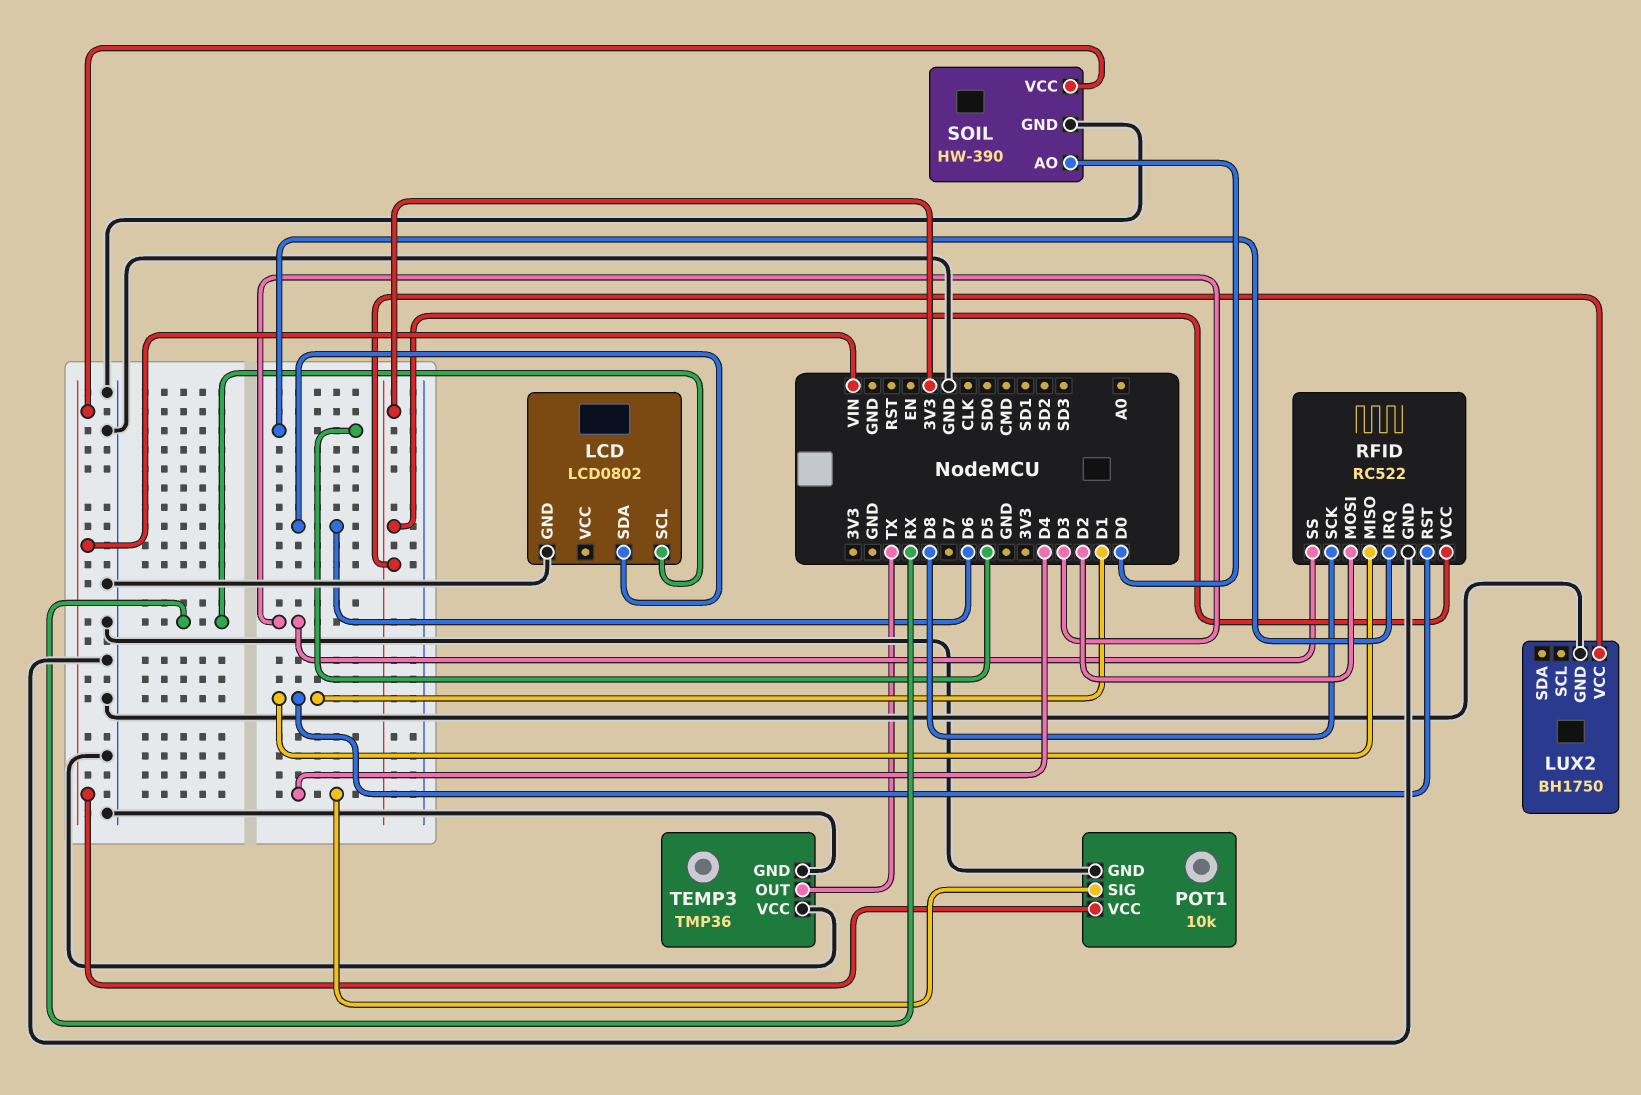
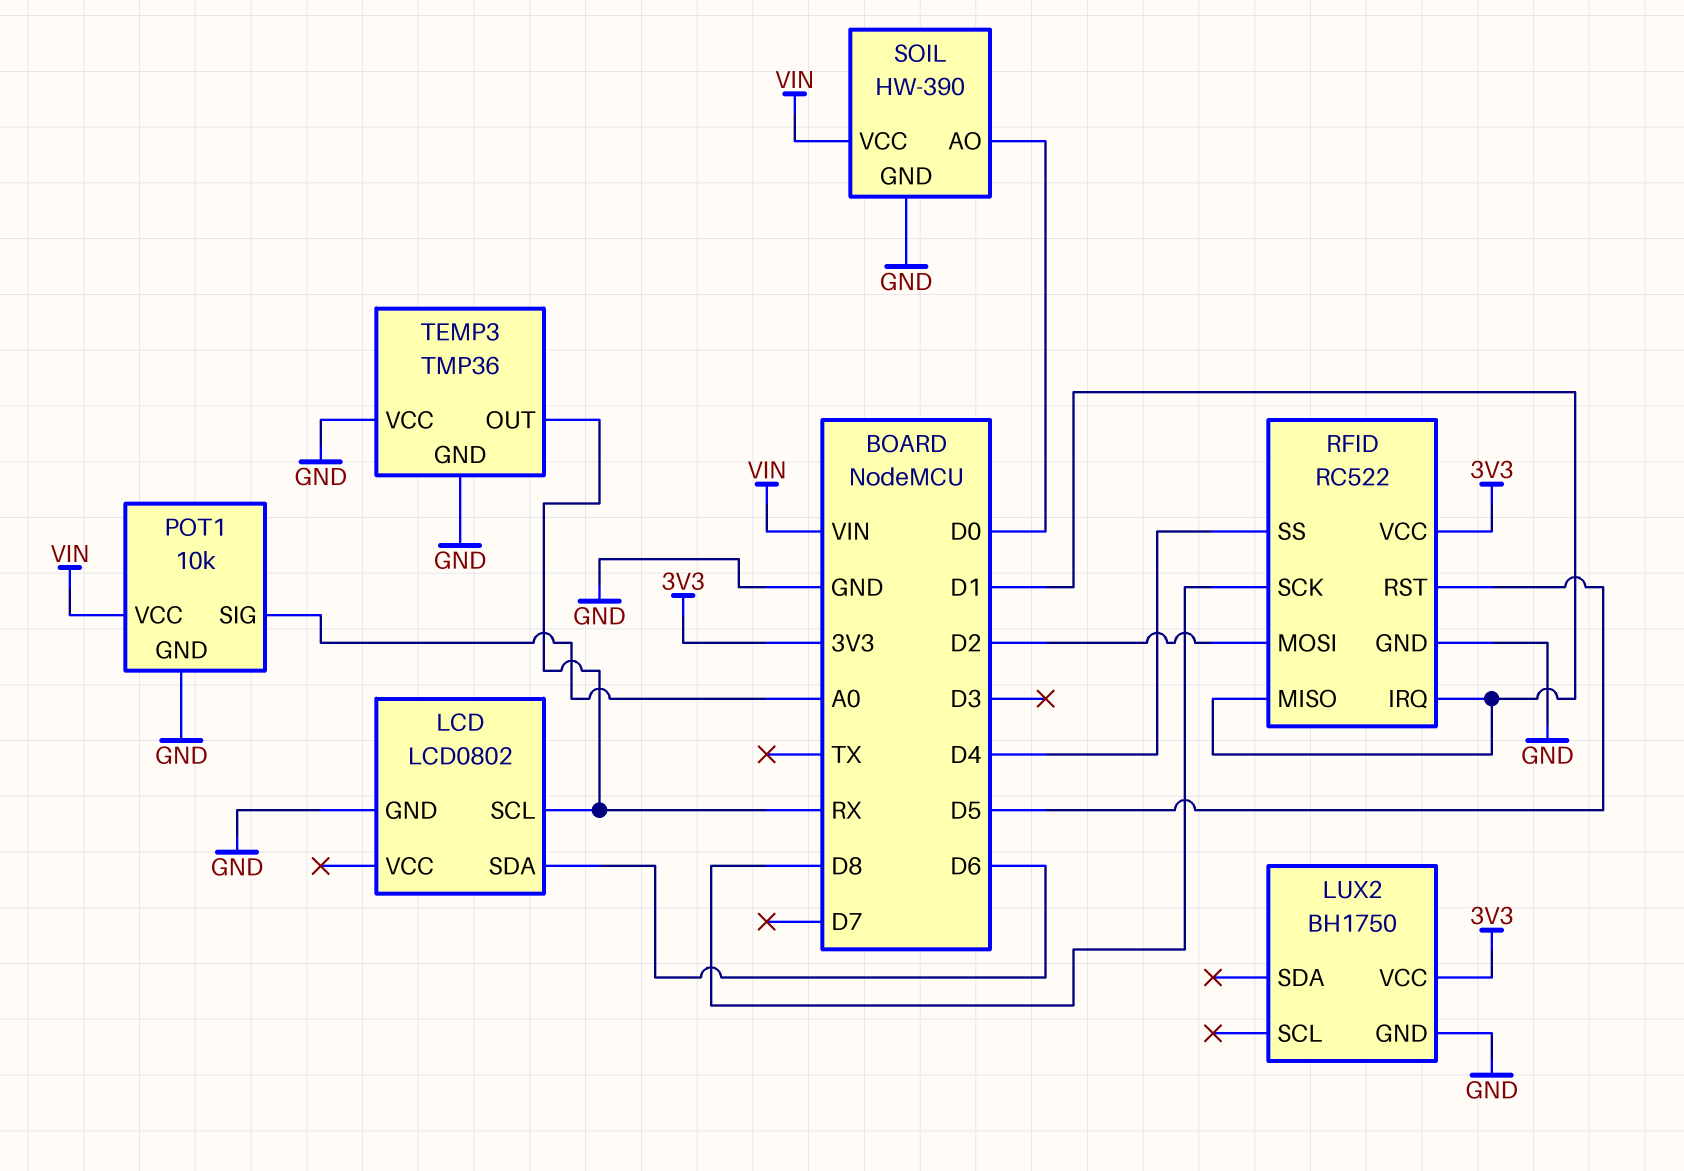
POT1 pin SIG: D4 -> A0
RFID pin IRQ: D5 -> D1
RFID pin RST: D1 -> D5
RFID pin SS: D3 -> D4
TEMP3 pin OUT: TX -> RX

